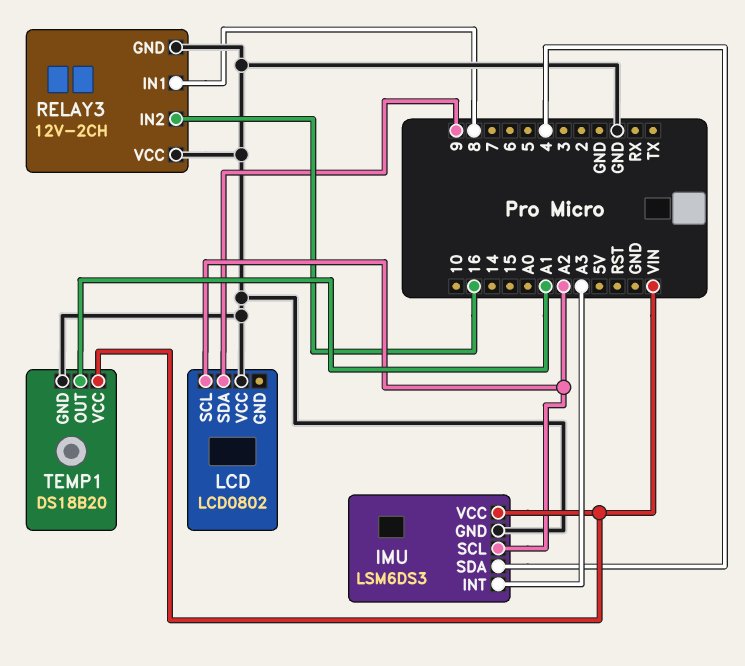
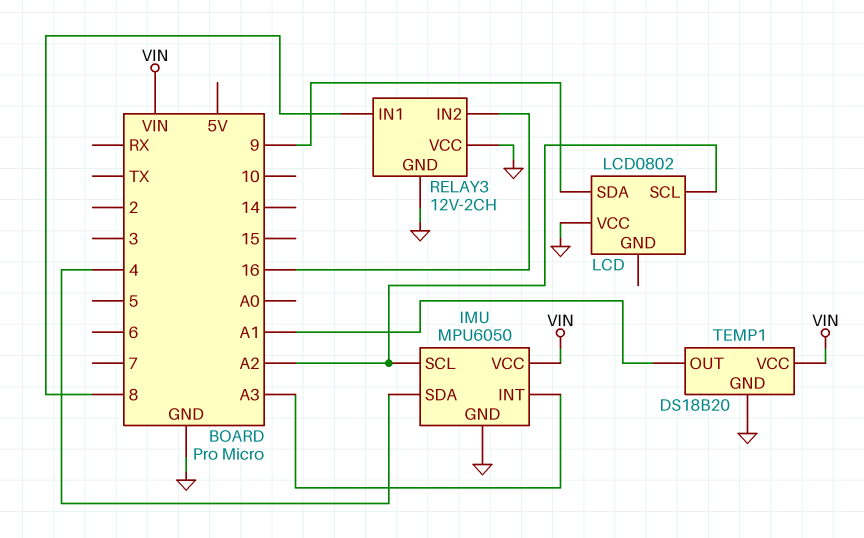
IMU: LSM6DS3 -> MPU6050

